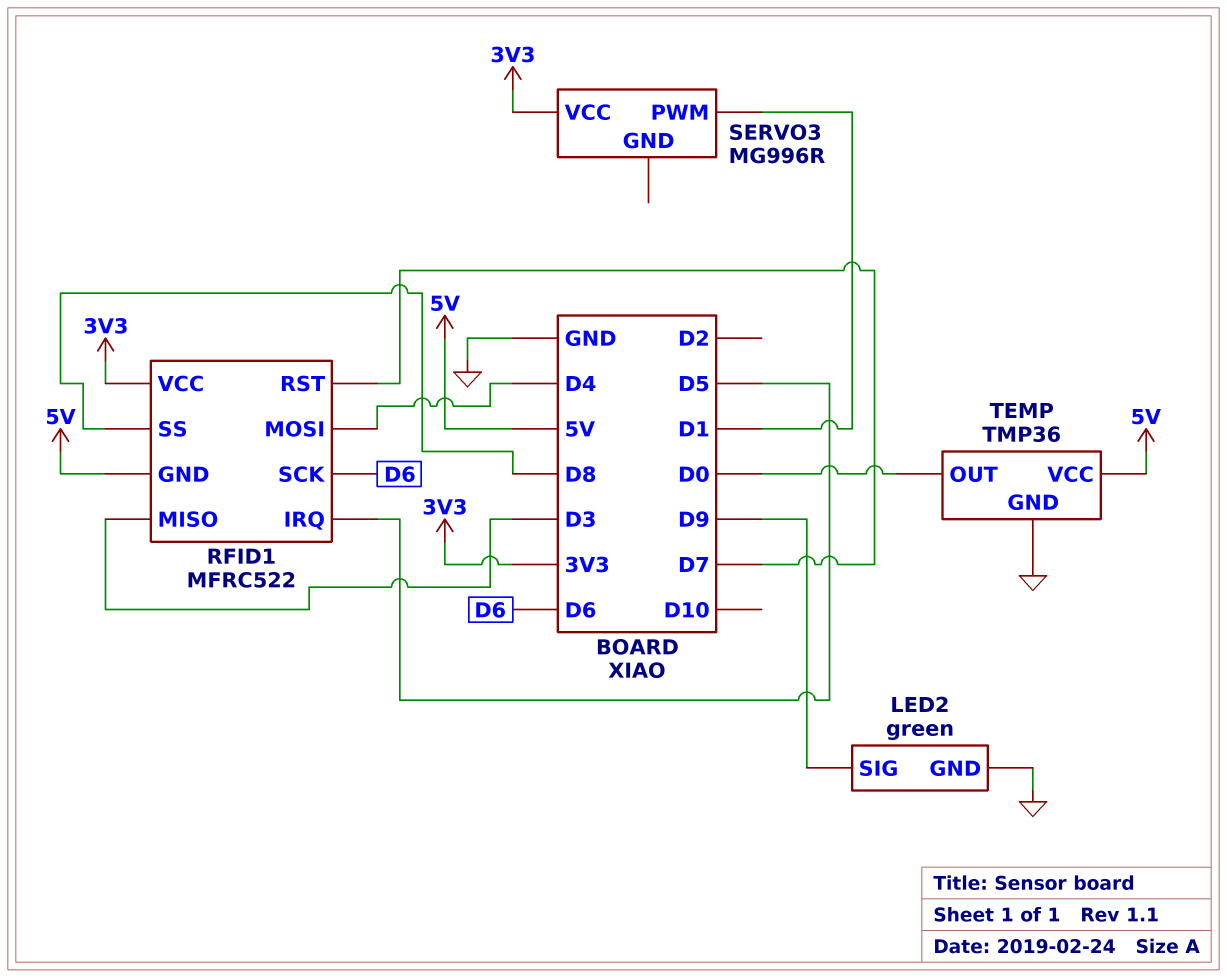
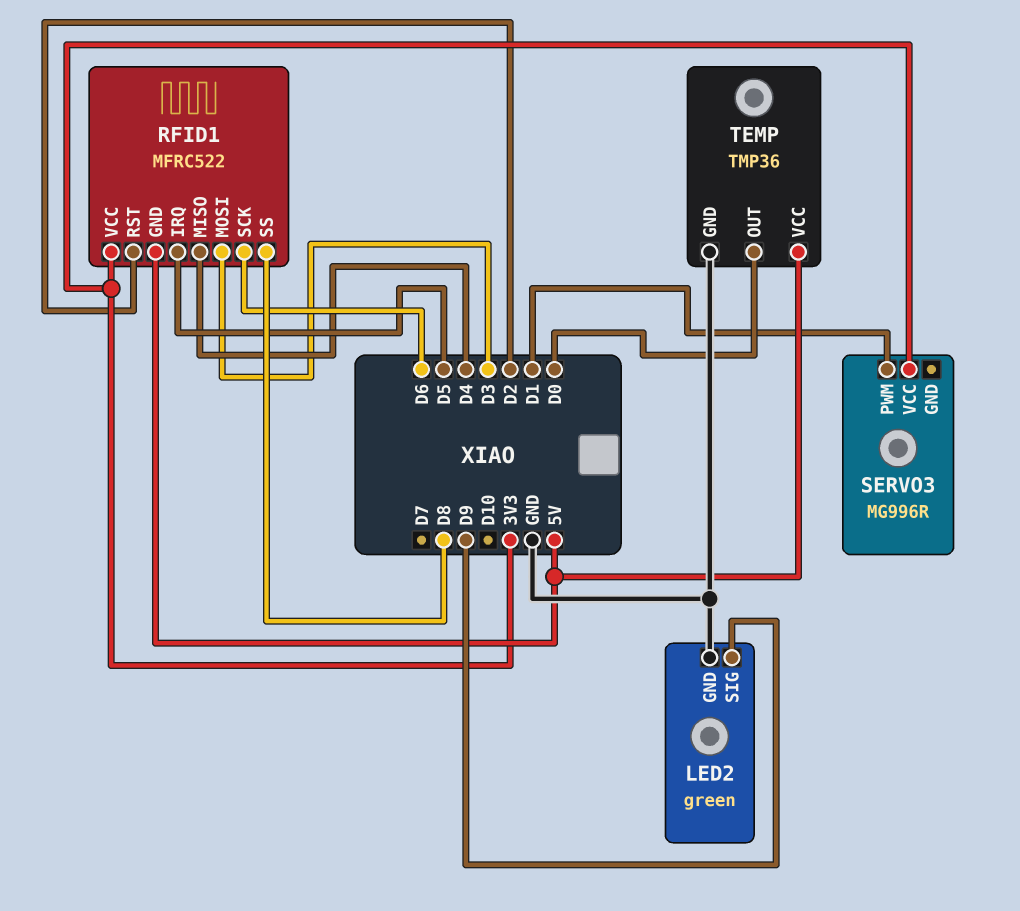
RFID1 pin MISO: D3 -> D4
RFID1 pin MOSI: D4 -> D3
RFID1 pin RST: D7 -> D2

